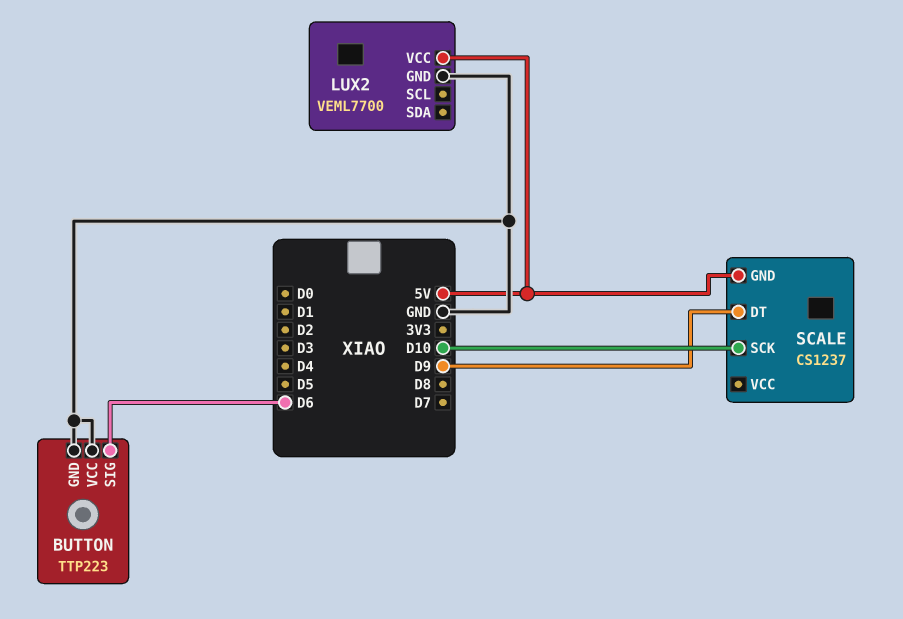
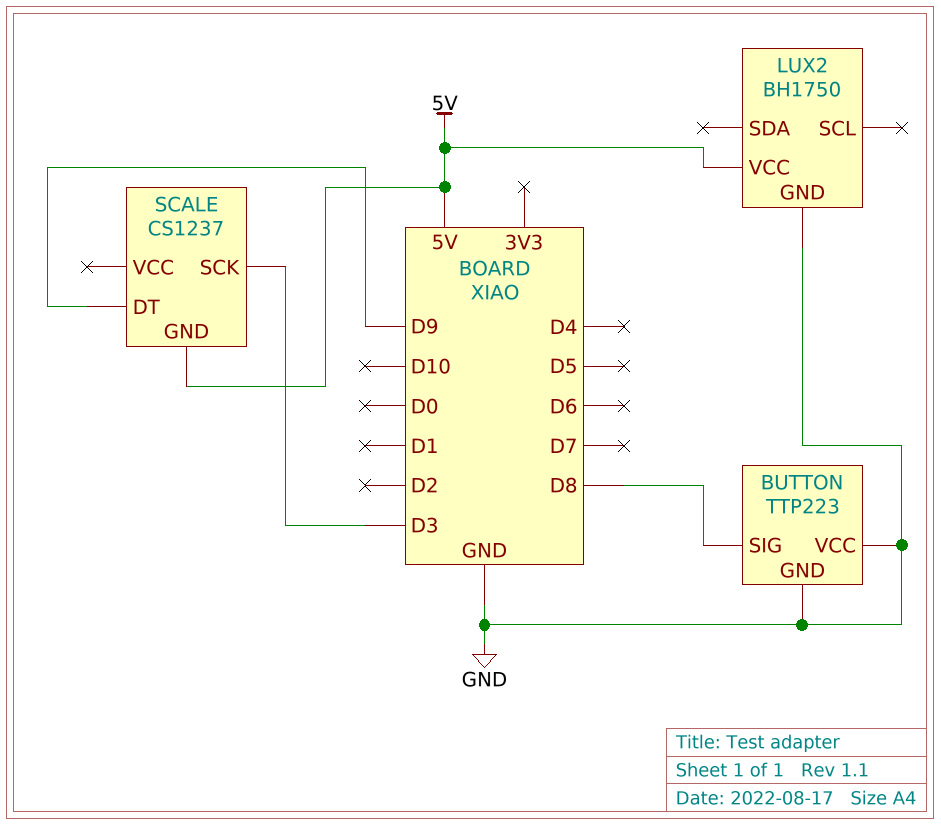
BUTTON pin SIG: D6 -> D8
LUX2: VEML7700 -> BH1750
SCALE pin SCK: D10 -> D3

